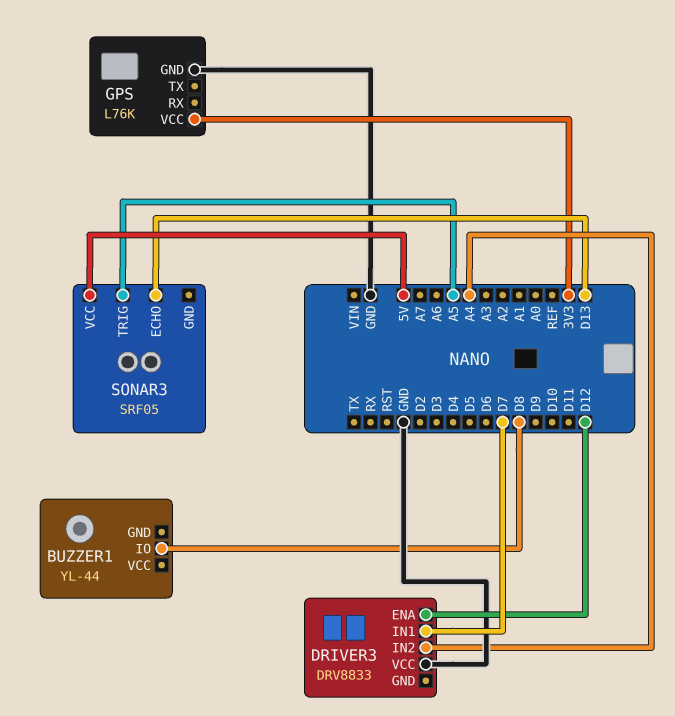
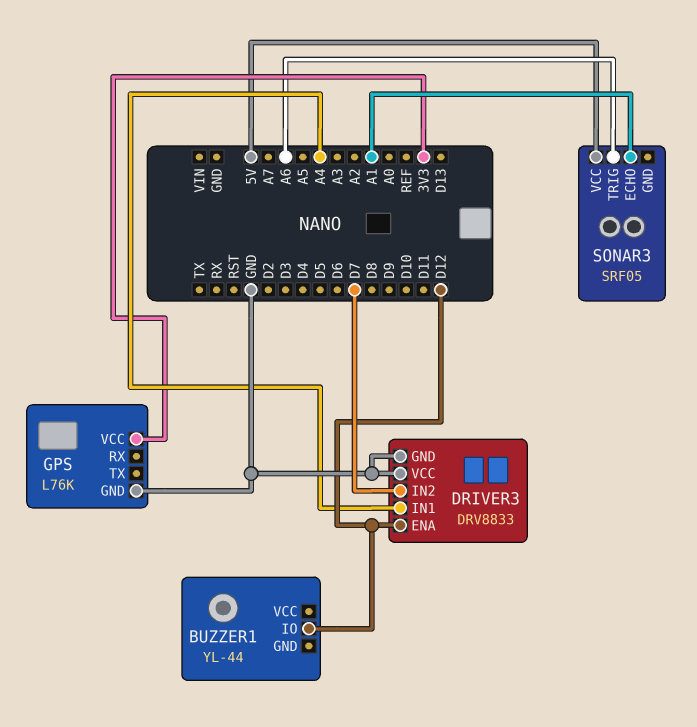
BUZZER1 pin IO: D8 -> D12
DRIVER3 pin GND: none -> GND
DRIVER3 pin IN1: D7 -> A4
DRIVER3 pin IN2: A4 -> D7
SONAR3 pin ECHO: D13 -> A1
SONAR3 pin TRIG: A5 -> A6

